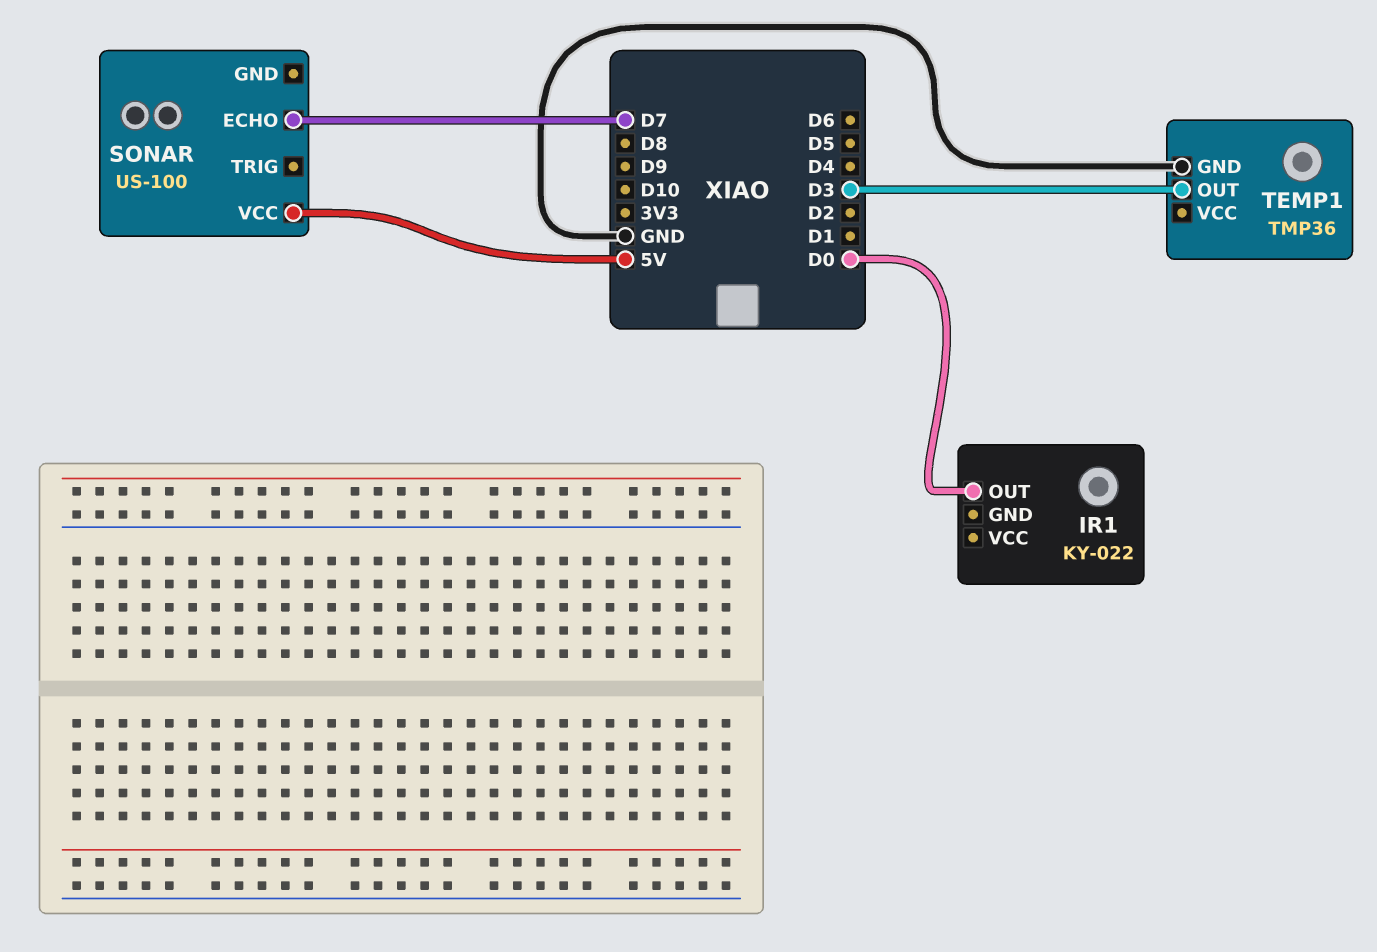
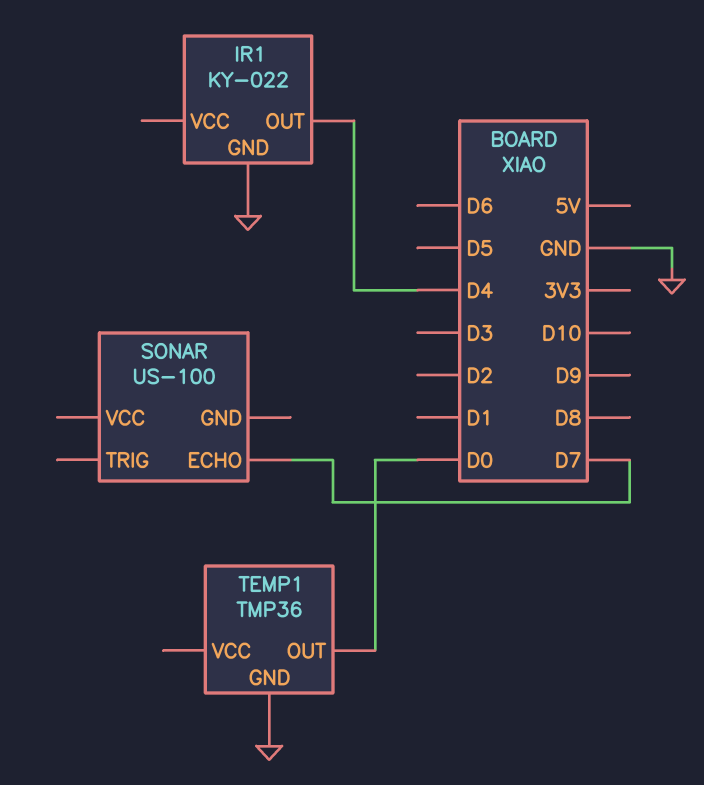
IR1 pin GND: none -> GND
IR1 pin OUT: D0 -> D4
SONAR pin VCC: 5V -> none
TEMP1 pin OUT: D3 -> D0

